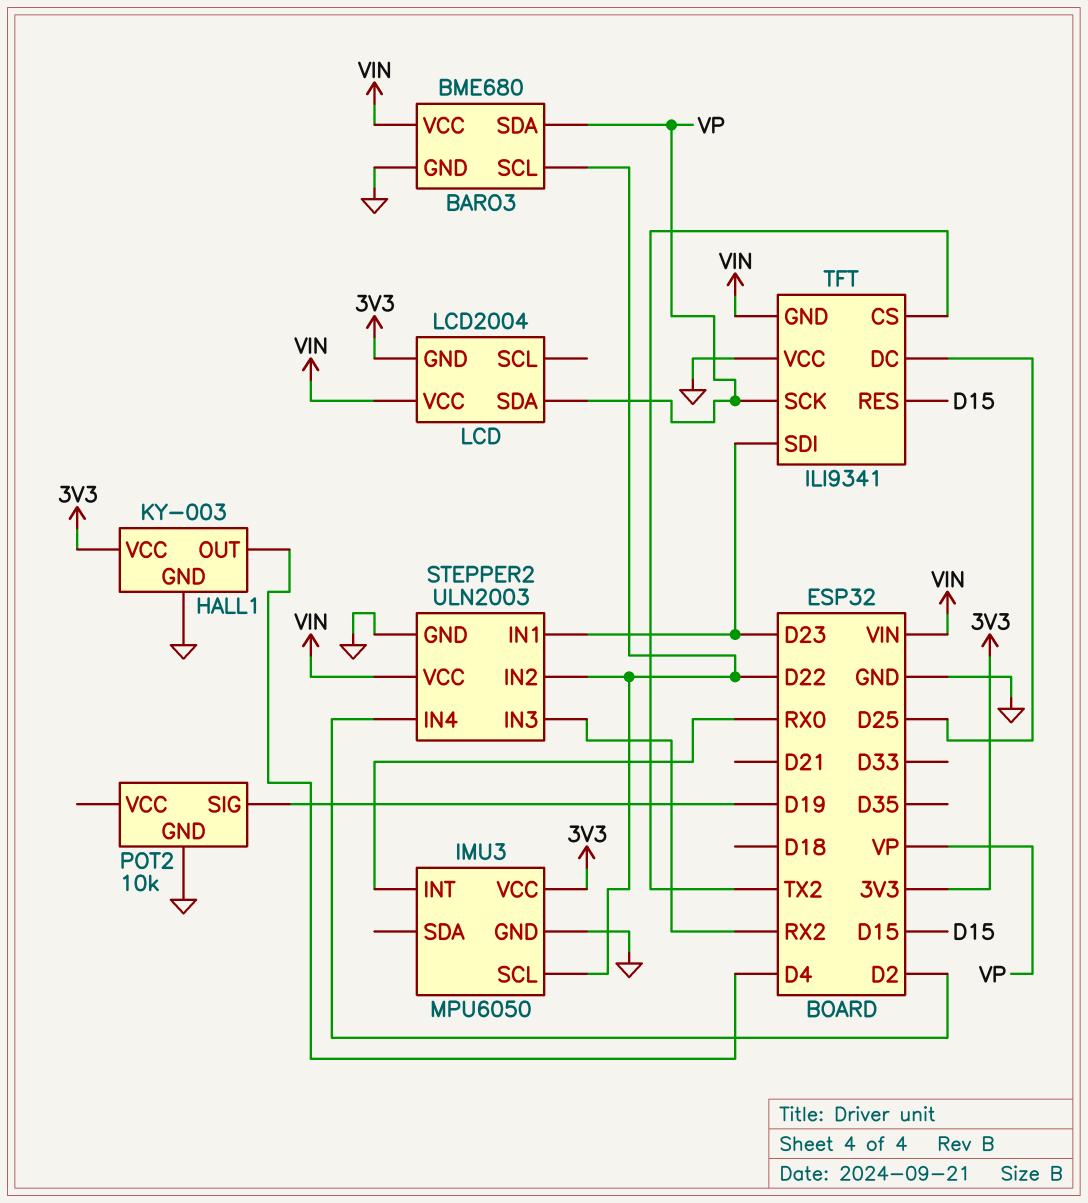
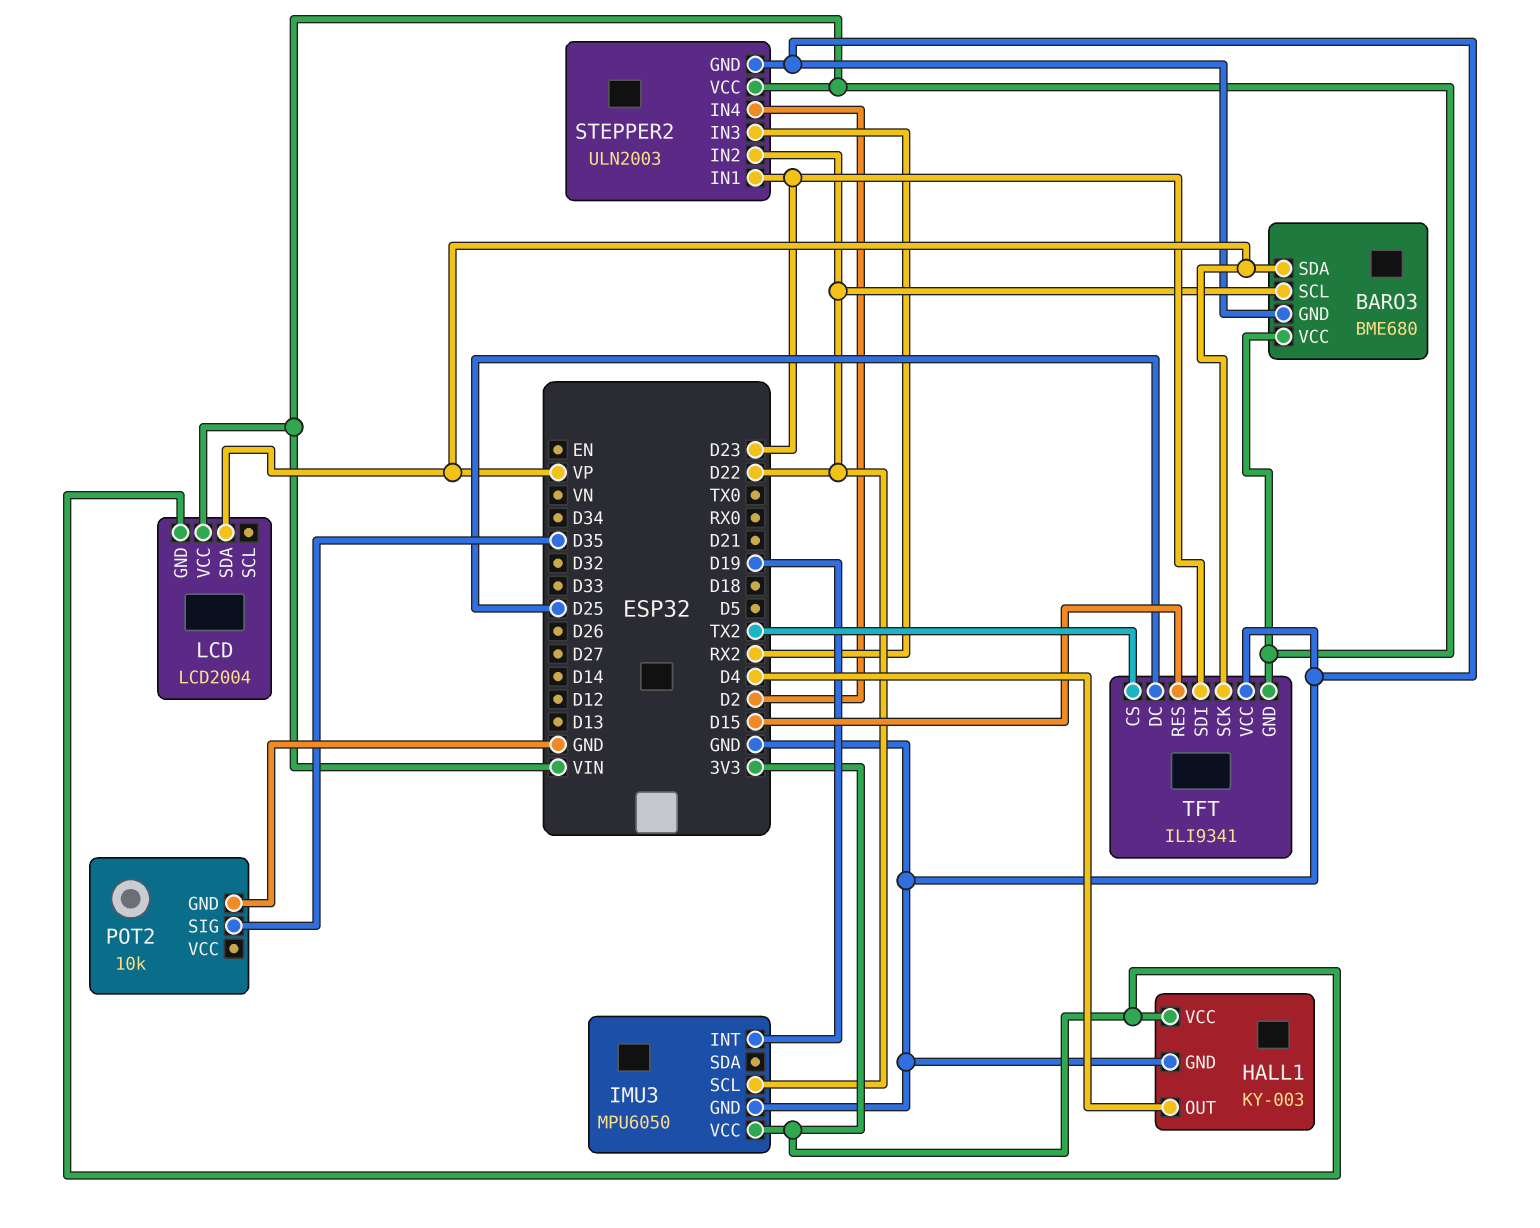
IMU3 pin INT: RX0 -> D19
POT2 pin SIG: D19 -> D35

